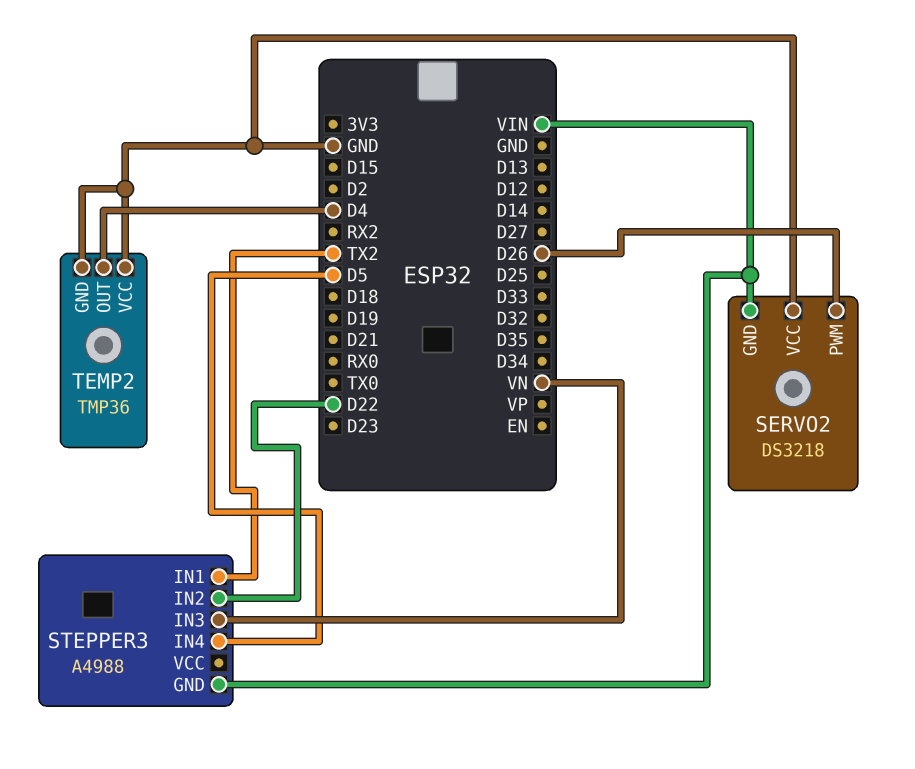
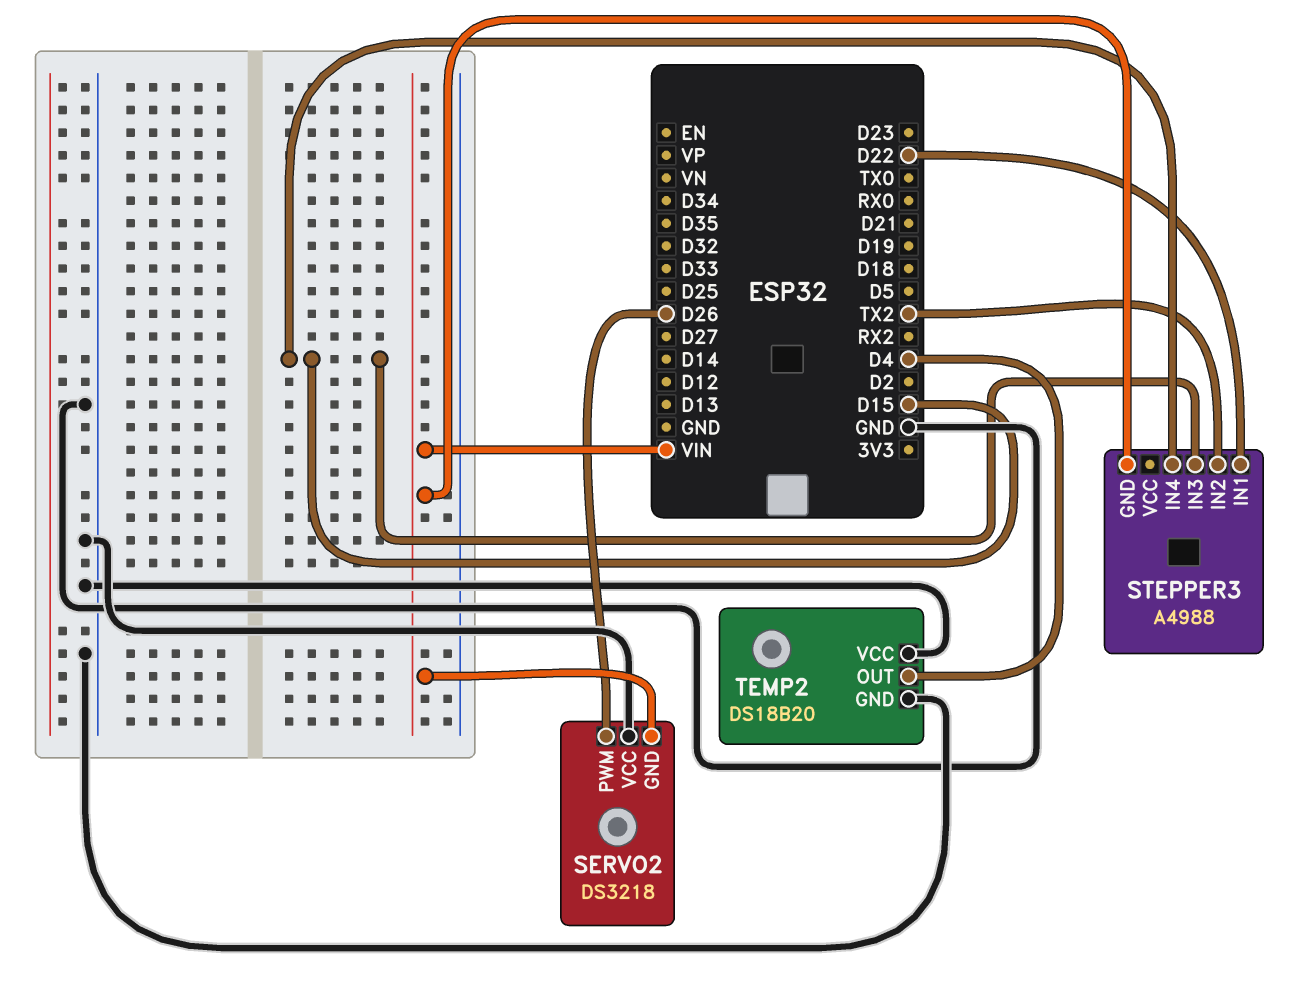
STEPPER3 pin IN1: TX2 -> D22
STEPPER3 pin IN2: D22 -> TX2
STEPPER3 pin IN3: VN -> D15
STEPPER3 pin IN4: D5 -> D15
TEMP2: TMP36 -> DS18B20

